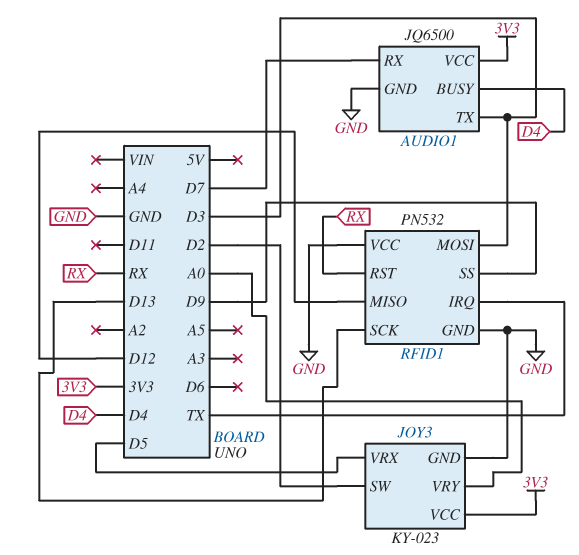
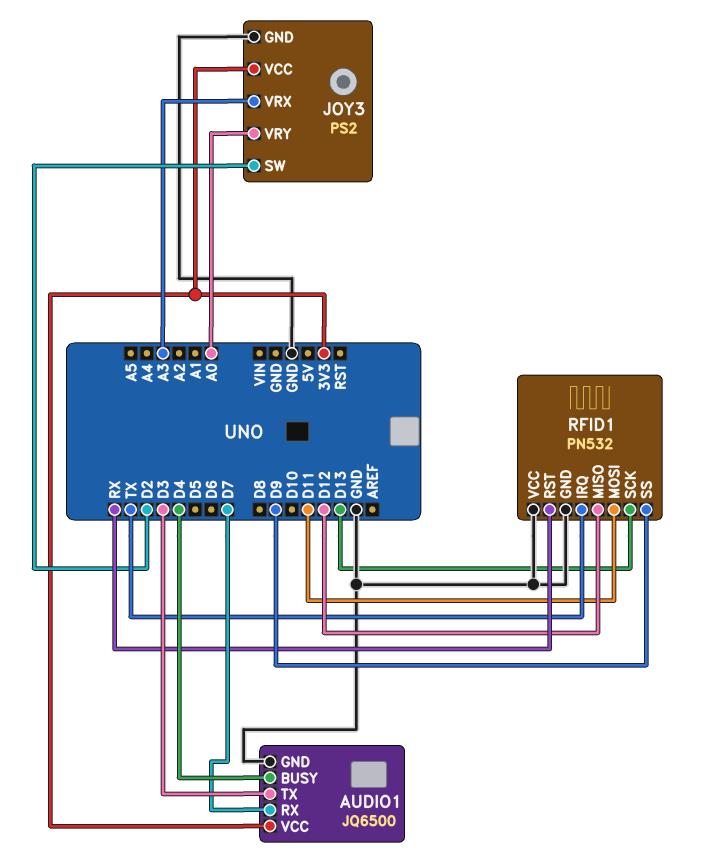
JOY3: KY-023 -> PS2
JOY3 pin VRX: D5 -> A3
RFID1 pin MOSI: D3 -> D11

